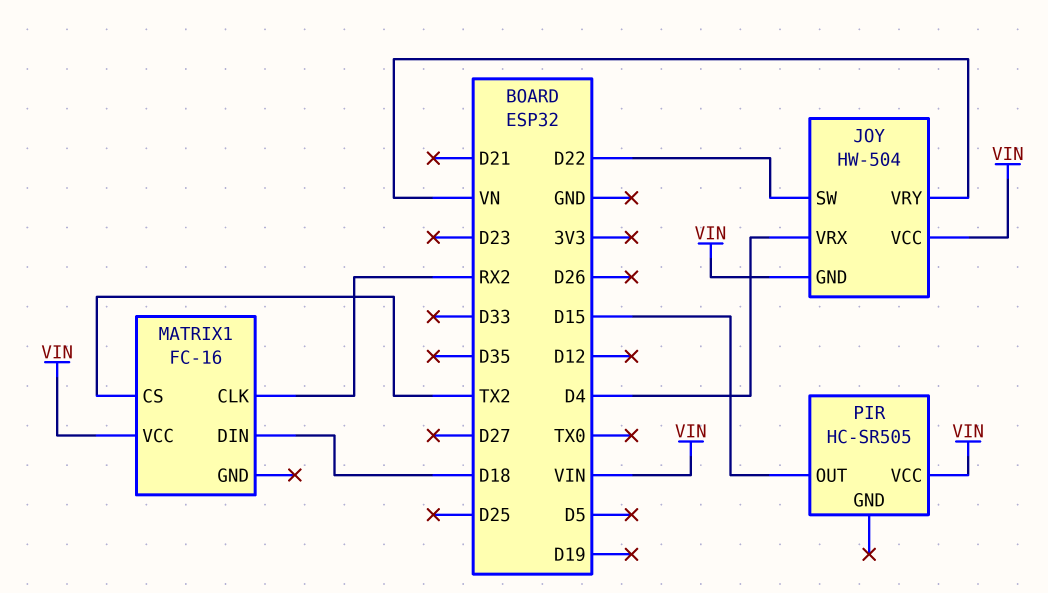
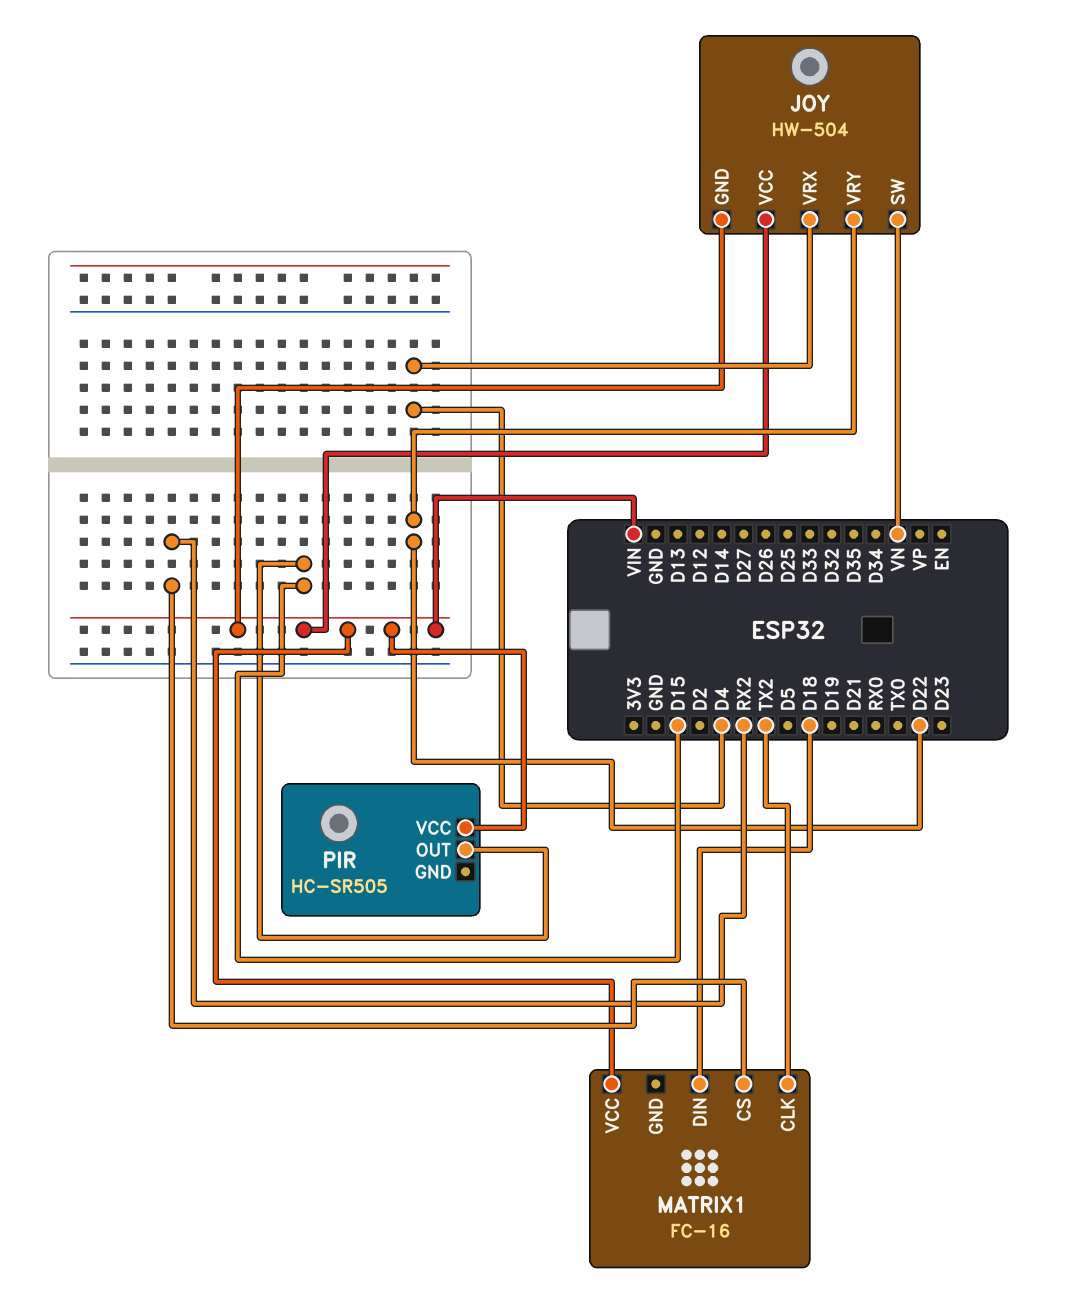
JOY pin SW: D22 -> VN
JOY pin VRY: VN -> D22
MATRIX1 pin CLK: RX2 -> TX2
MATRIX1 pin CS: TX2 -> RX2

